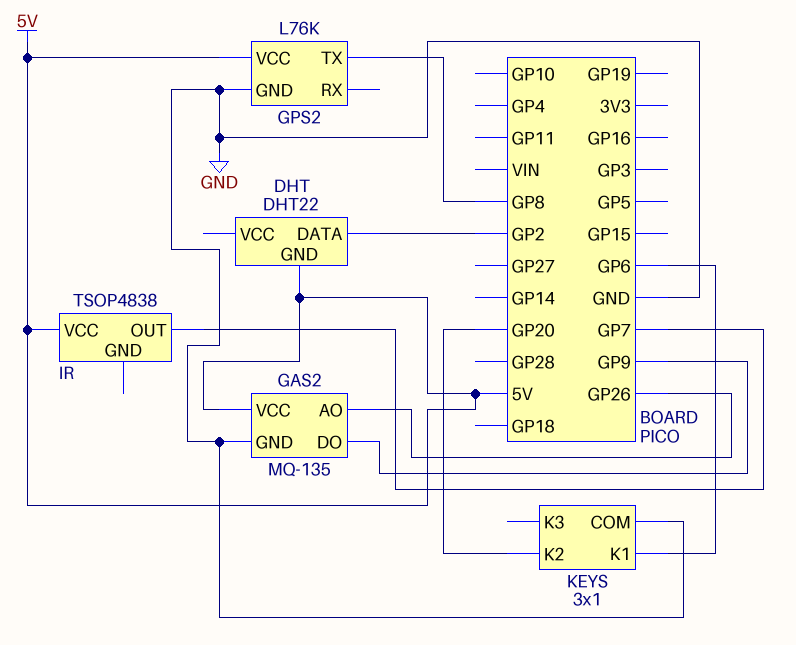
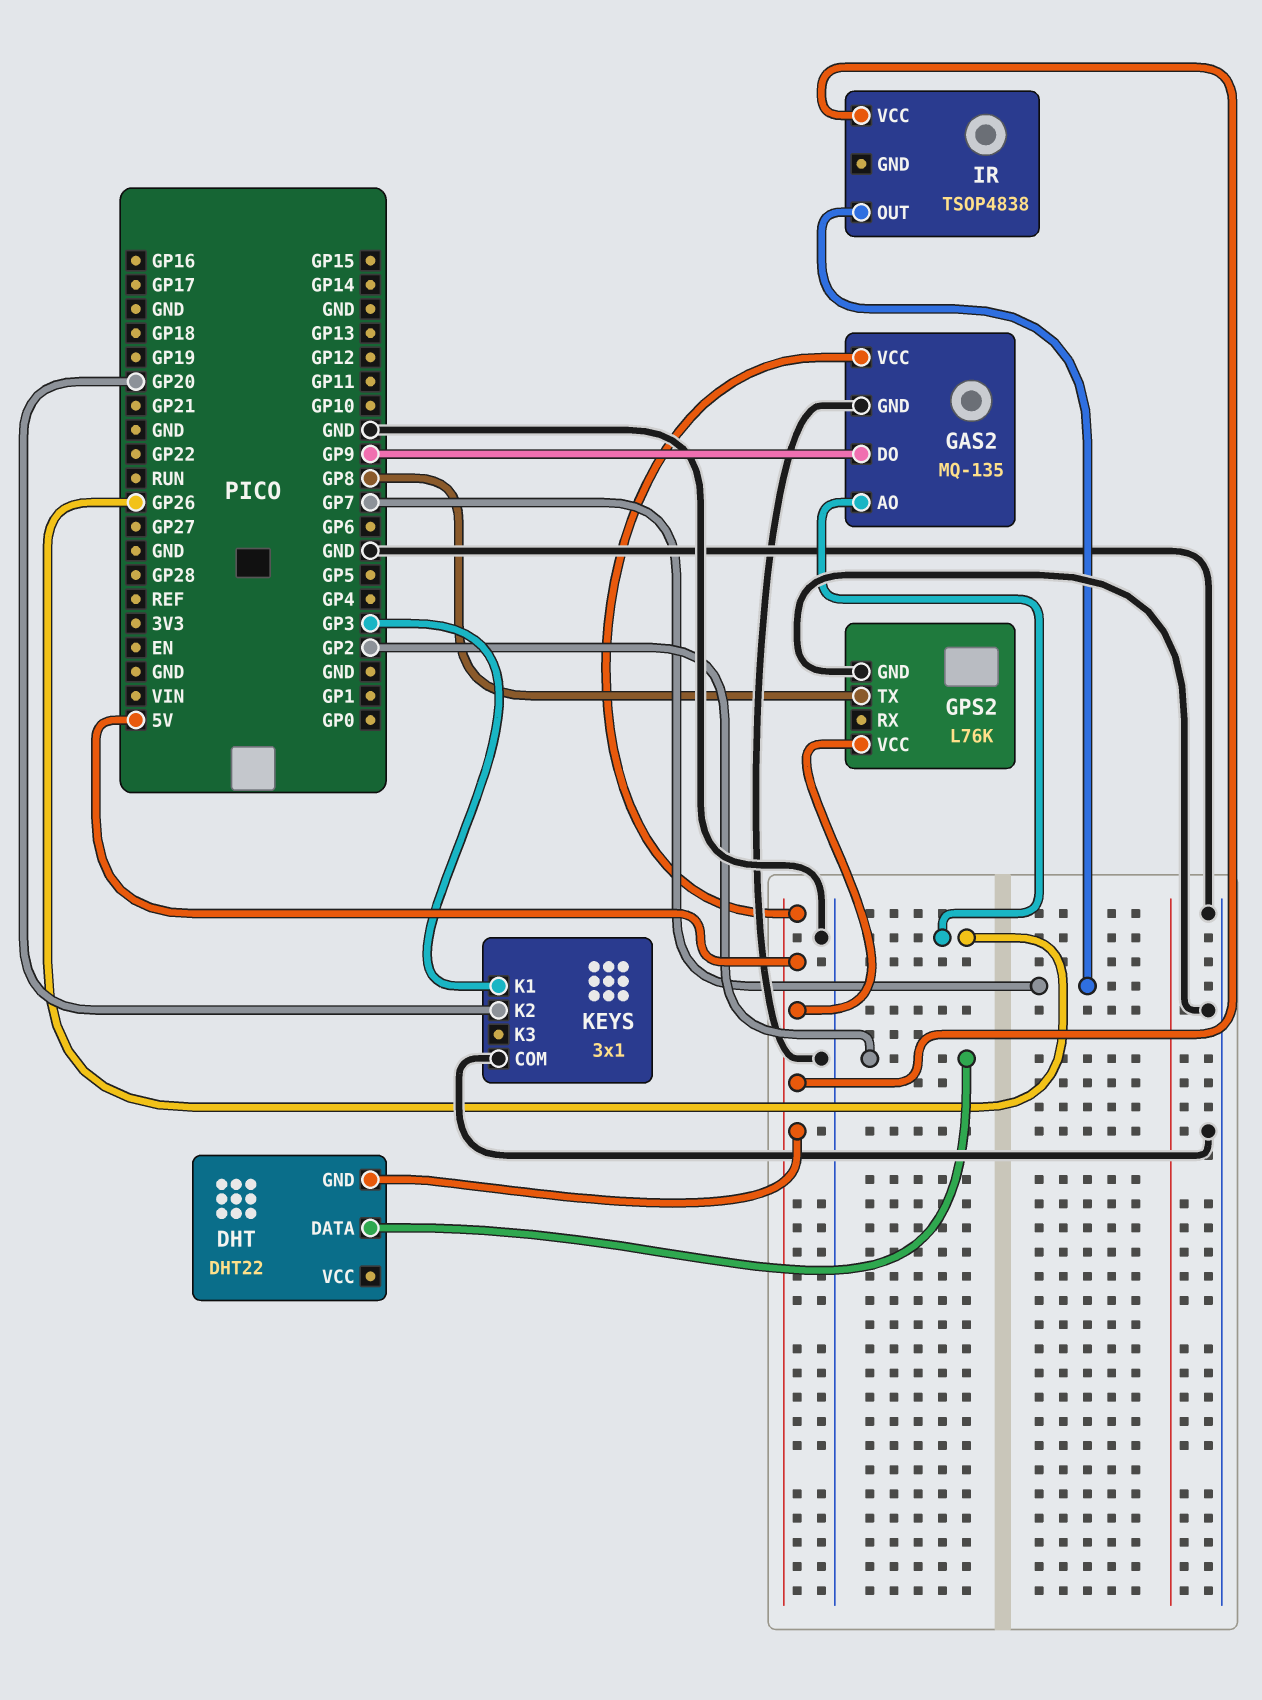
KEYS pin K1: GP6 -> GP3

